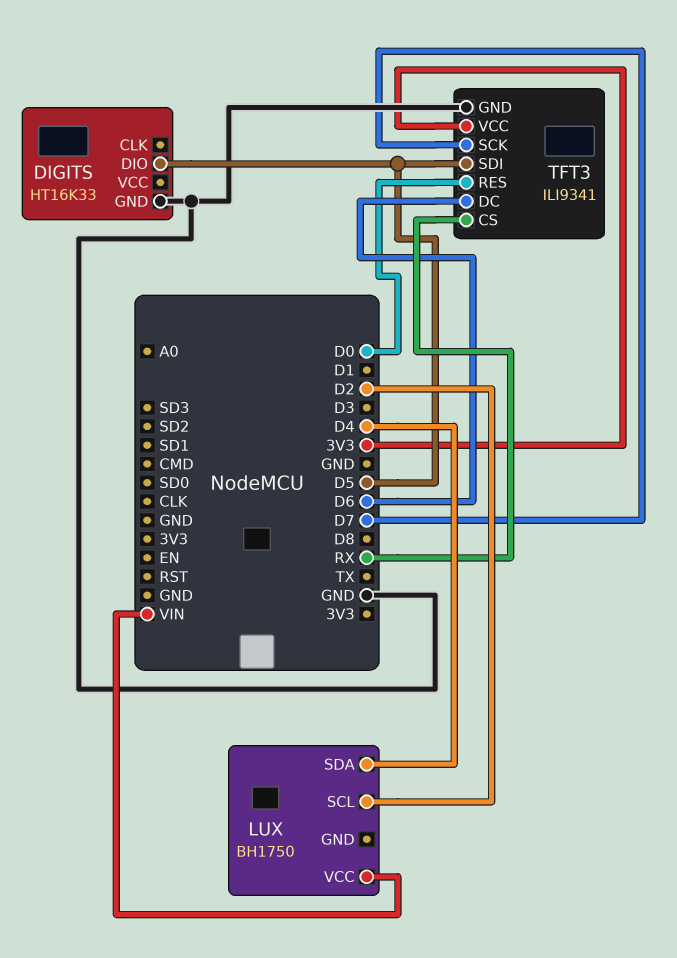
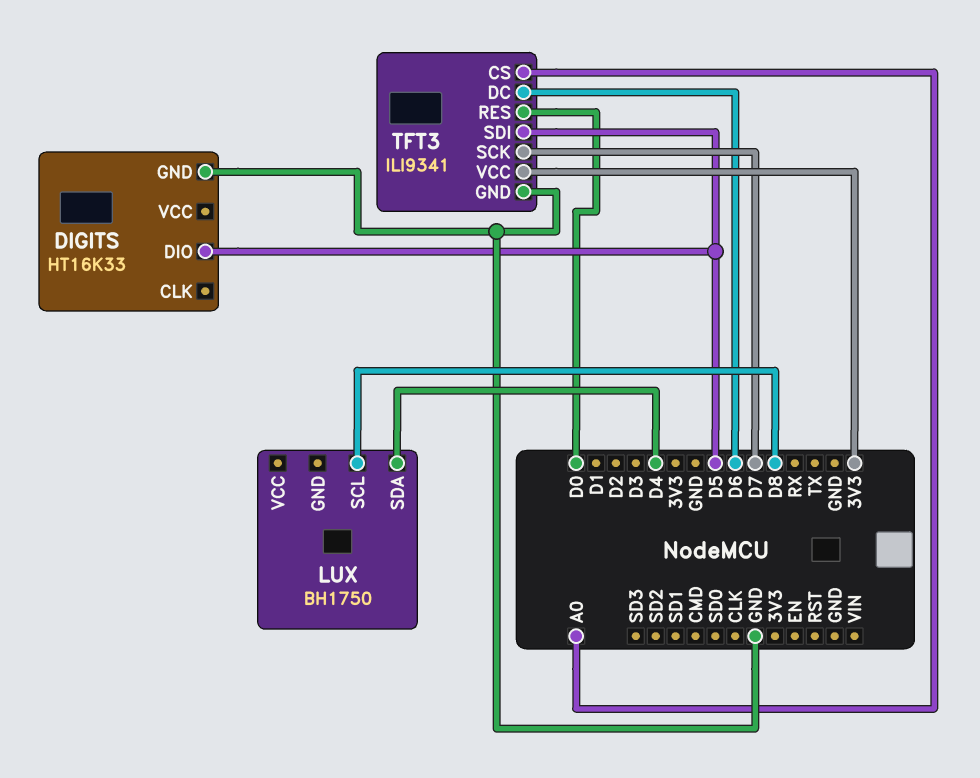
LUX pin SCL: D2 -> D8
LUX pin VCC: VIN -> none
TFT3 pin CS: RX -> A0

